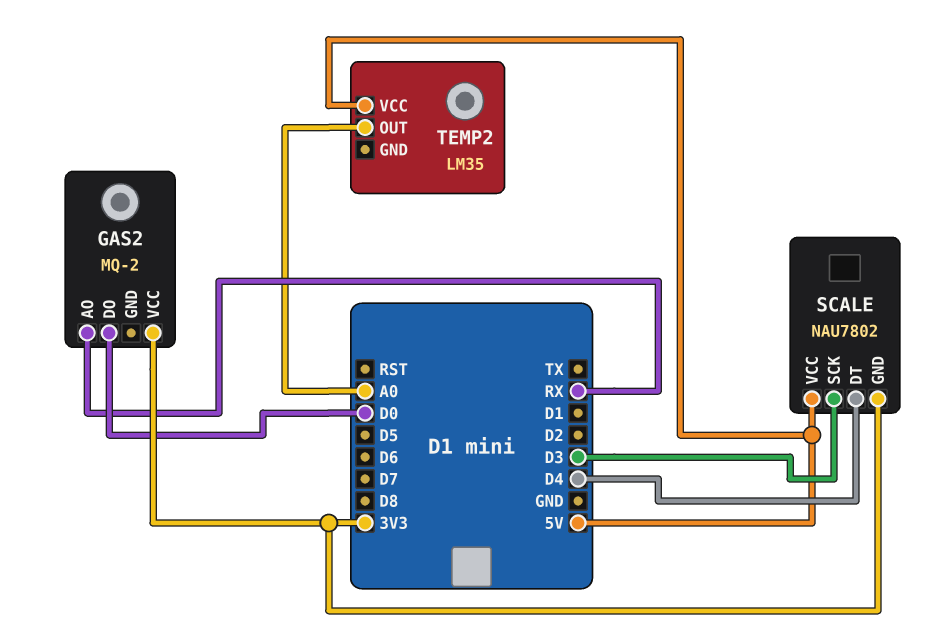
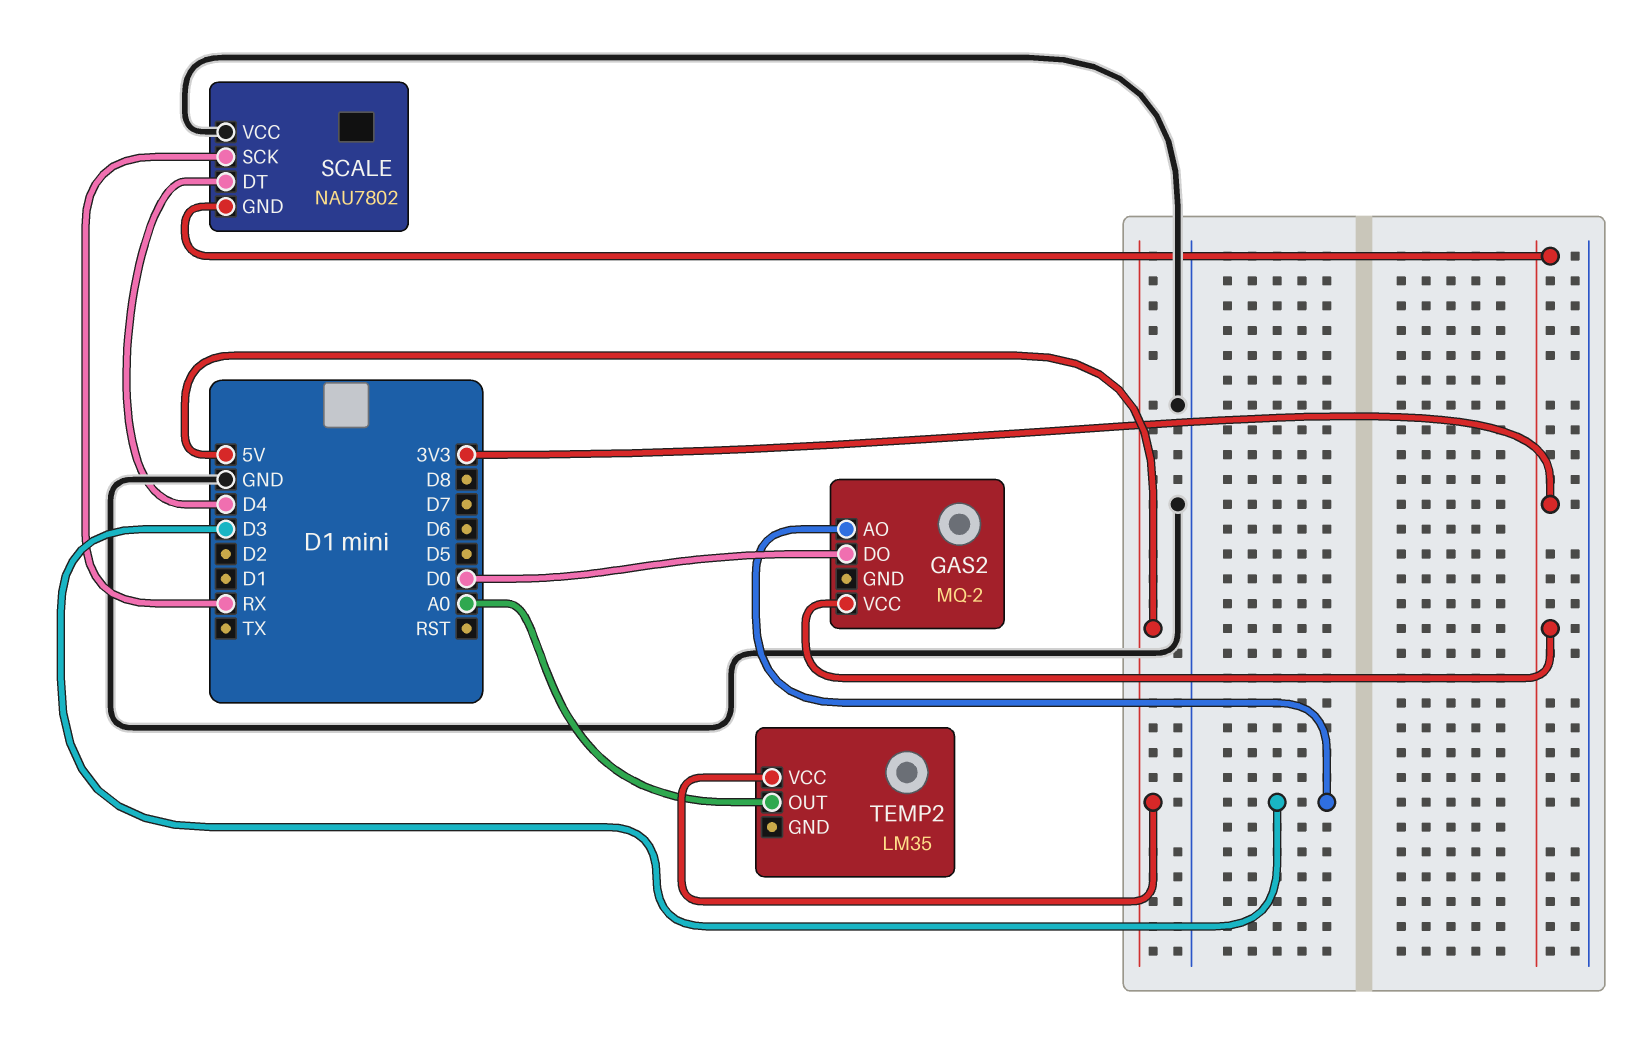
GAS2 pin AO: RX -> D3
SCALE pin SCK: D3 -> RX
SCALE pin VCC: 5V -> GND

